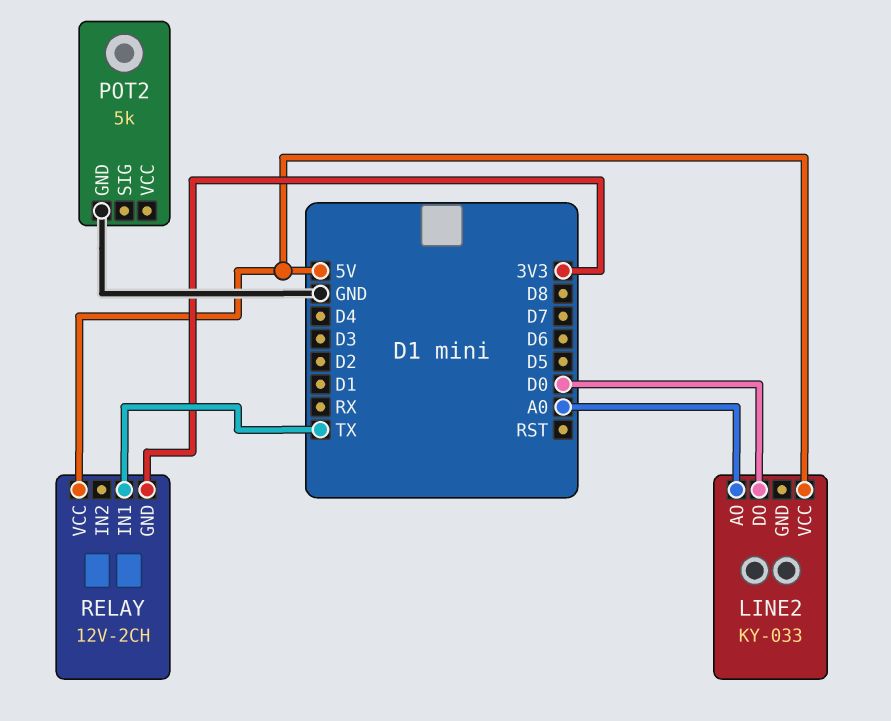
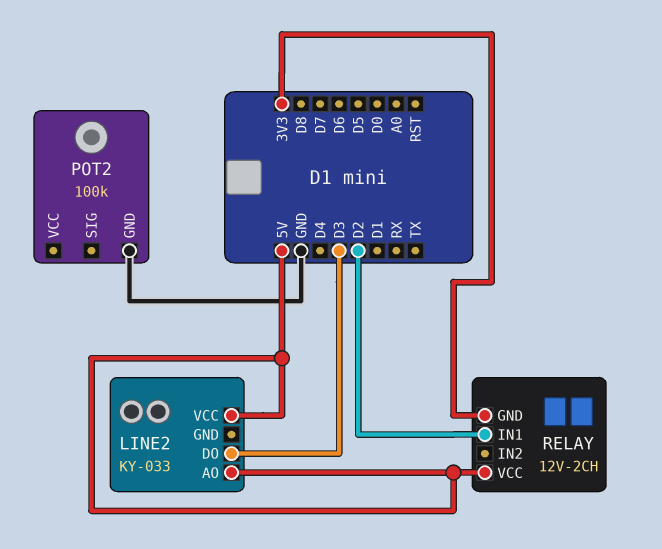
LINE2 pin AO: A0 -> 5V
LINE2 pin DO: D0 -> D3
POT2: 5k -> 100k
RELAY pin IN1: TX -> D2

